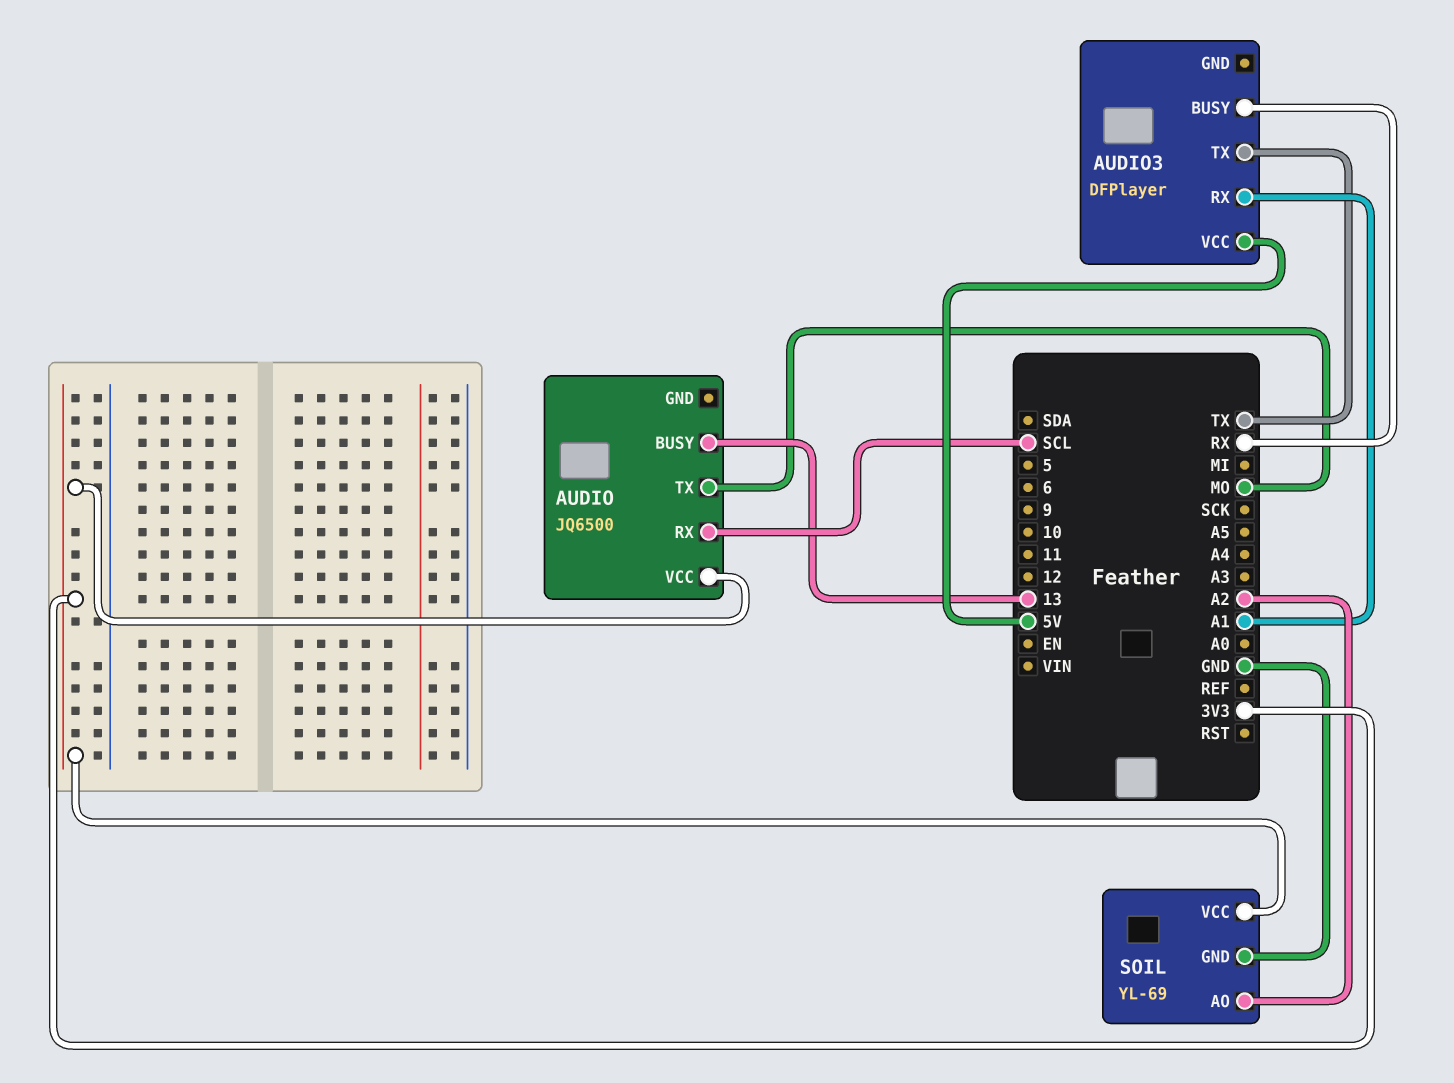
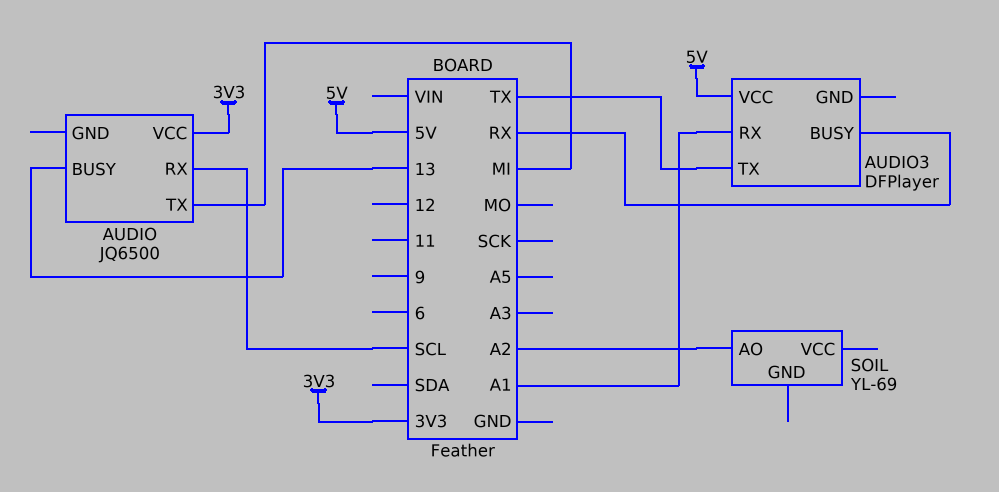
AUDIO pin TX: MO -> MI
SOIL pin GND: GND -> none
SOIL pin VCC: 3V3 -> none

